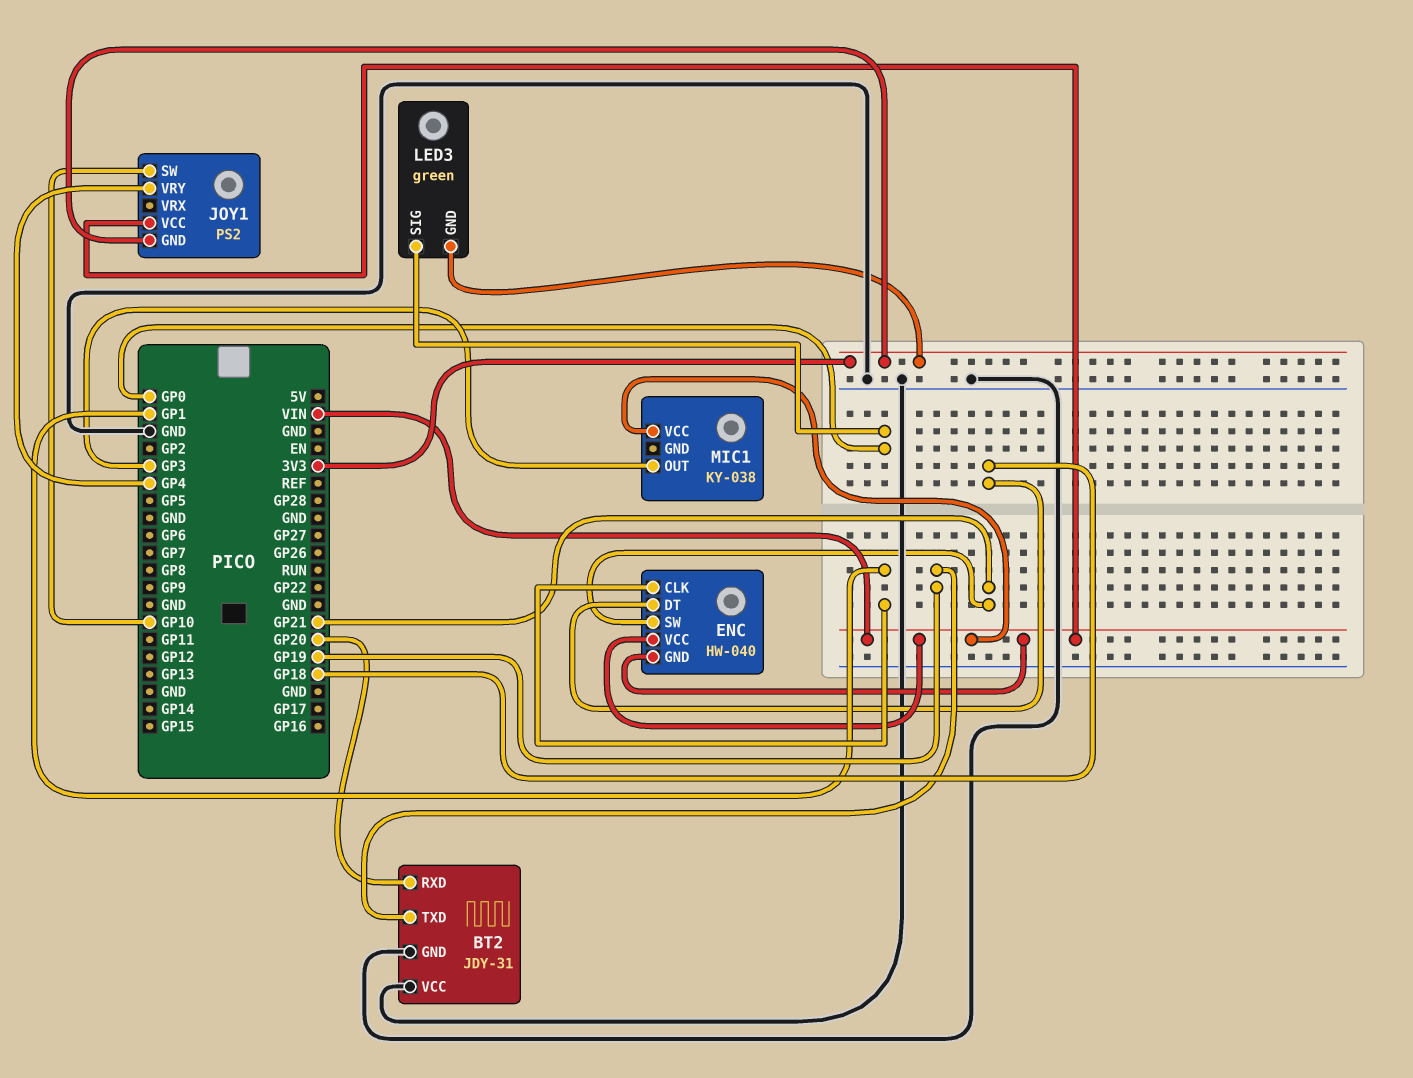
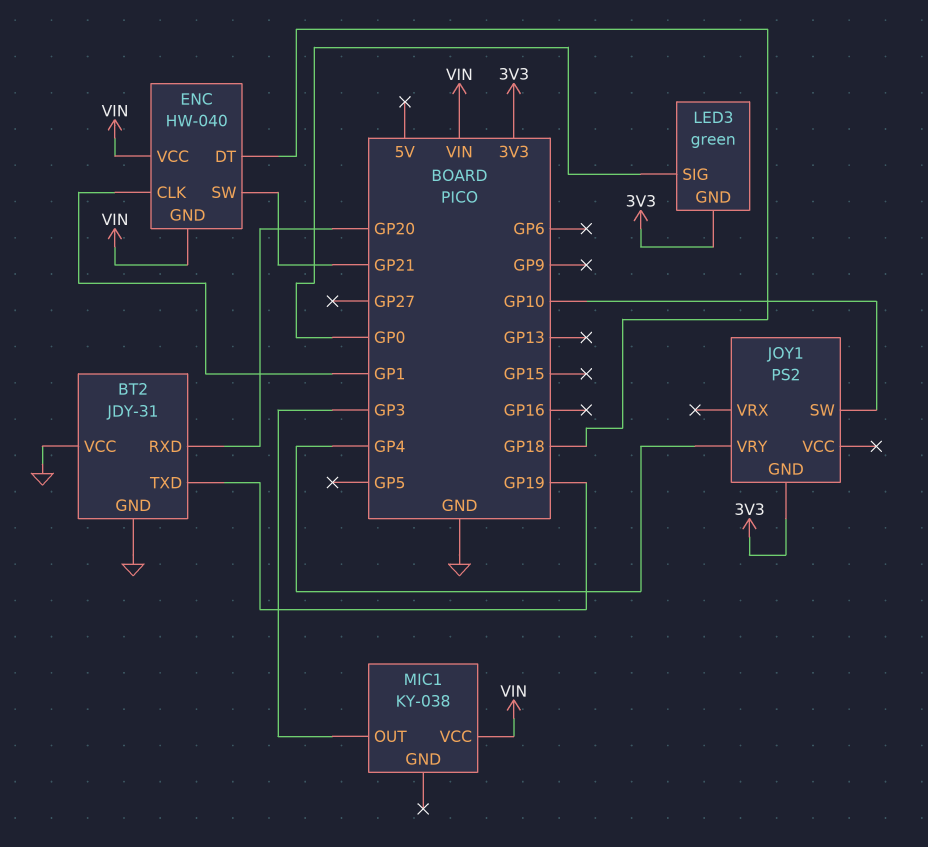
JOY1 pin VCC: VIN -> none

